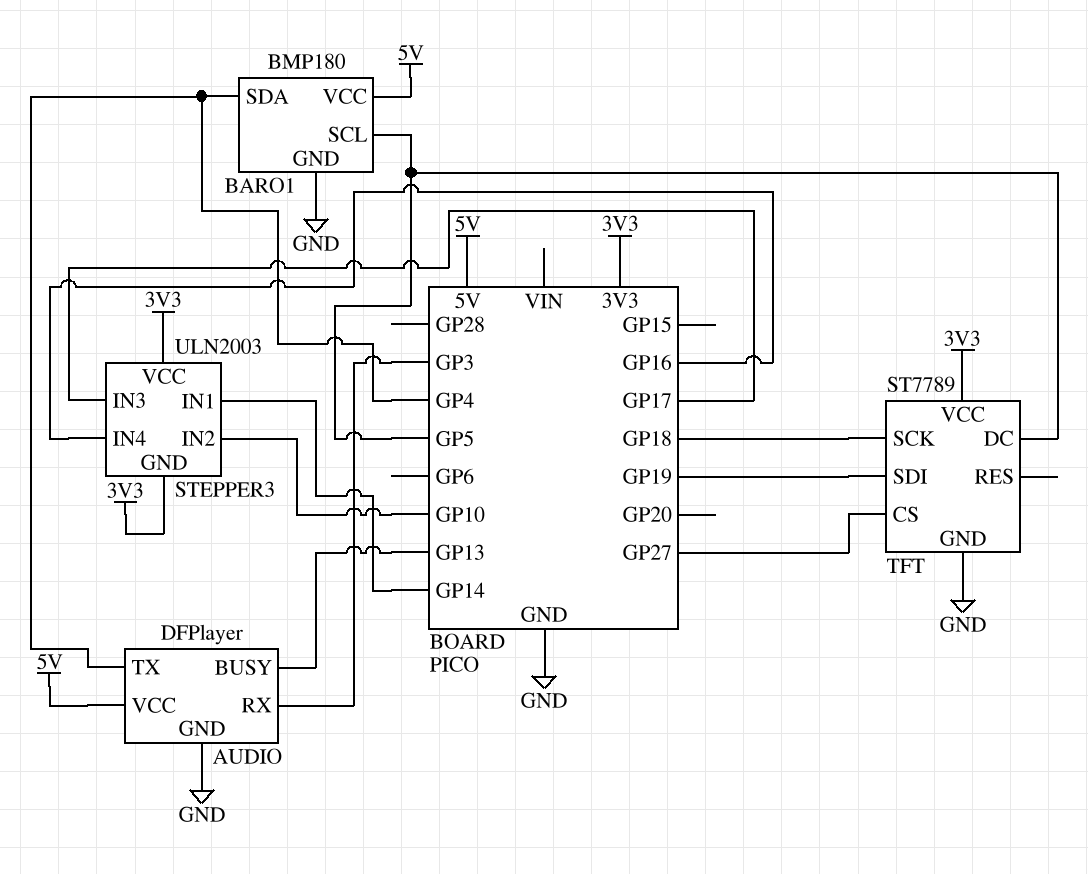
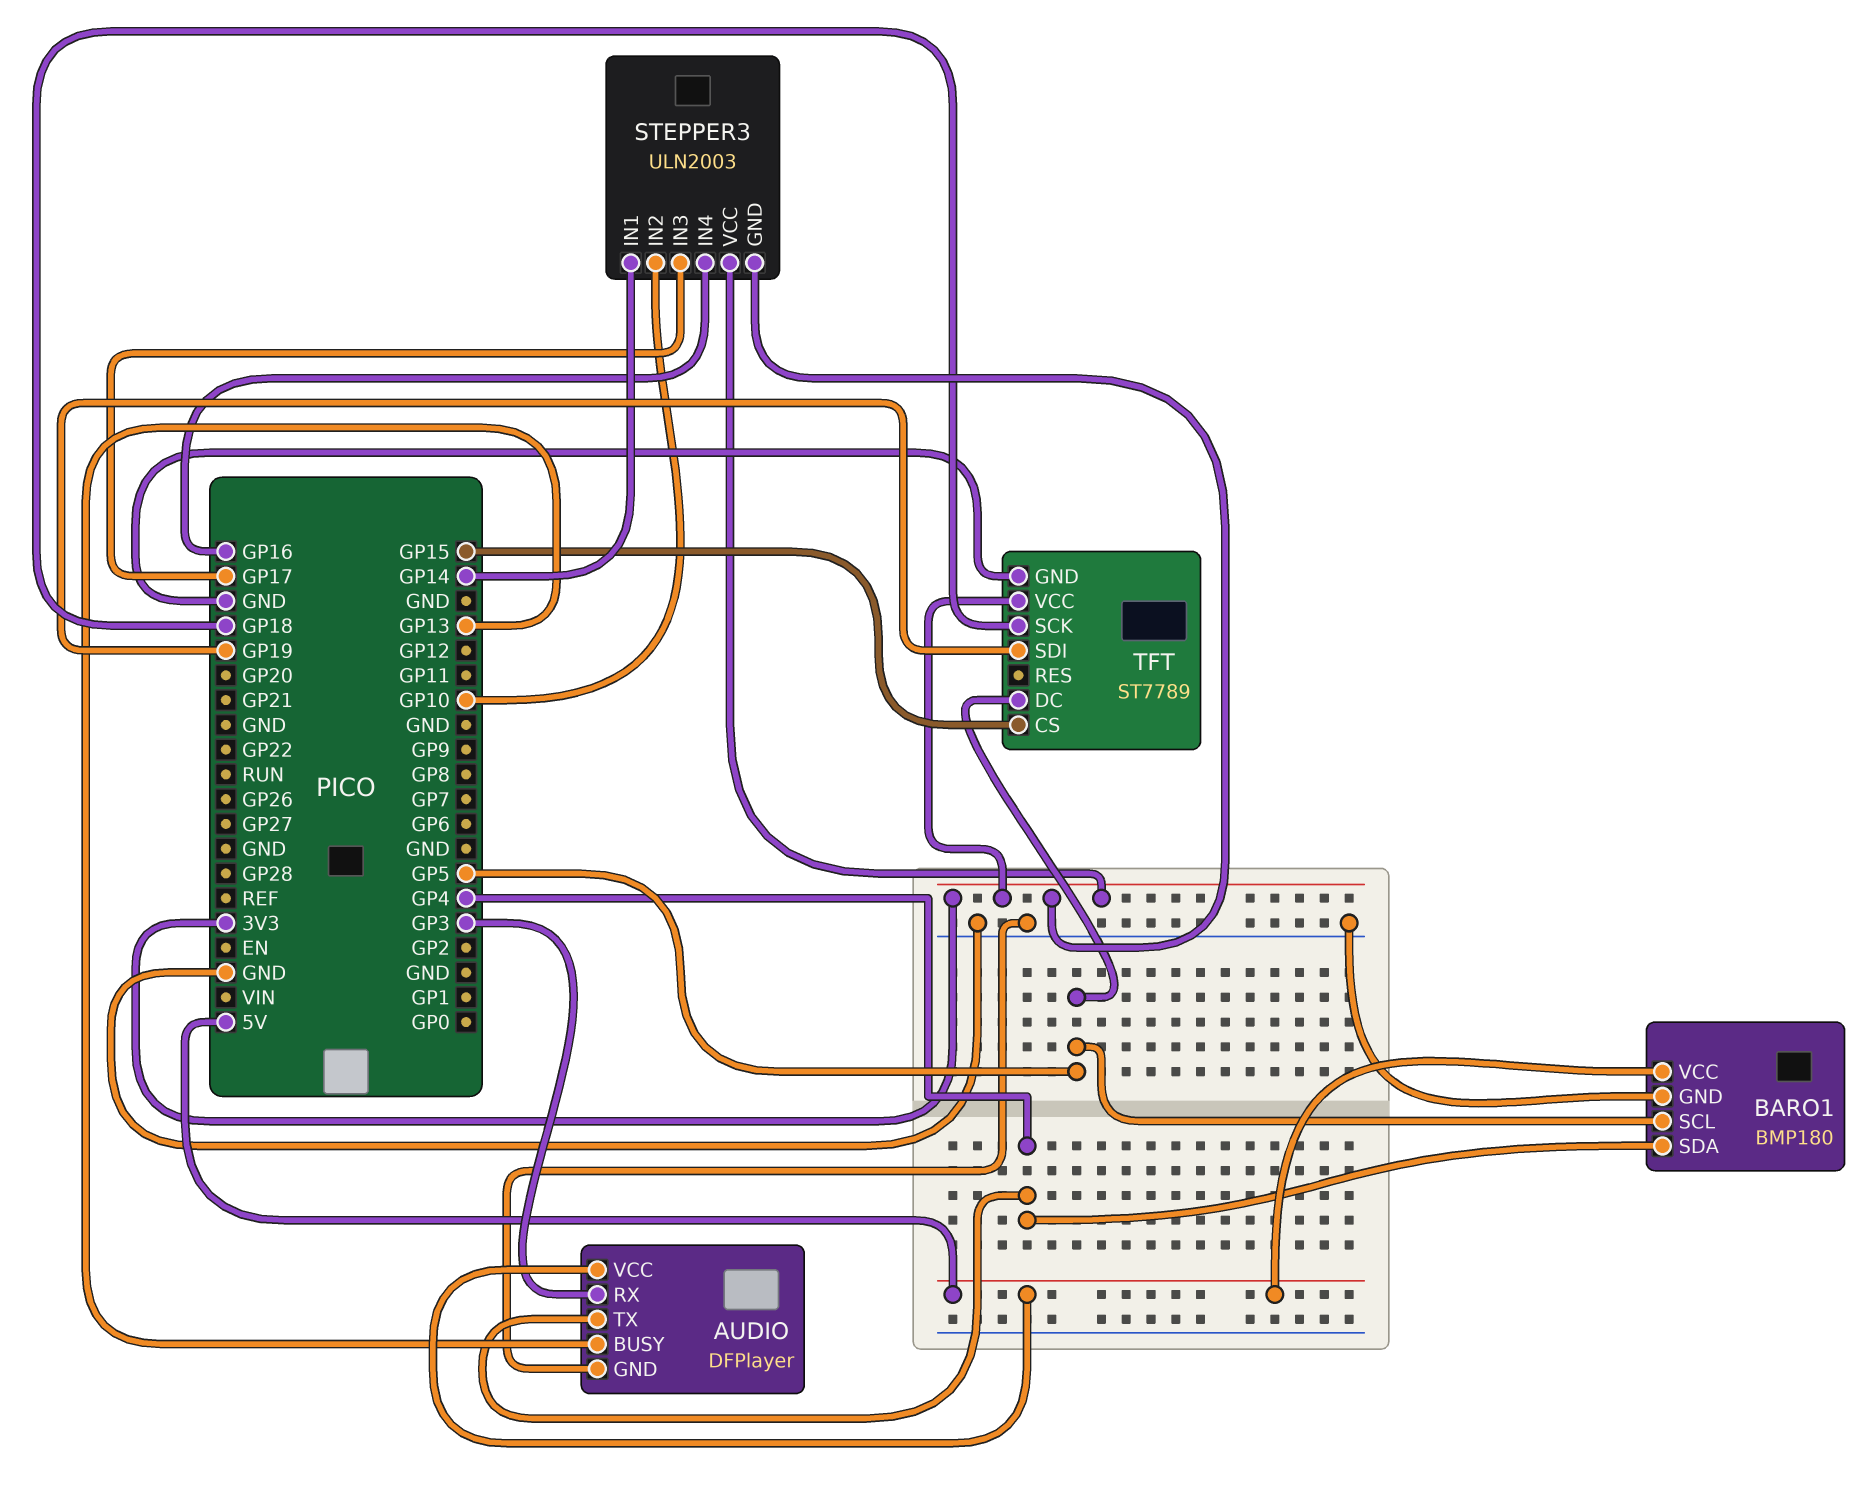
TFT pin CS: GP27 -> GP15

